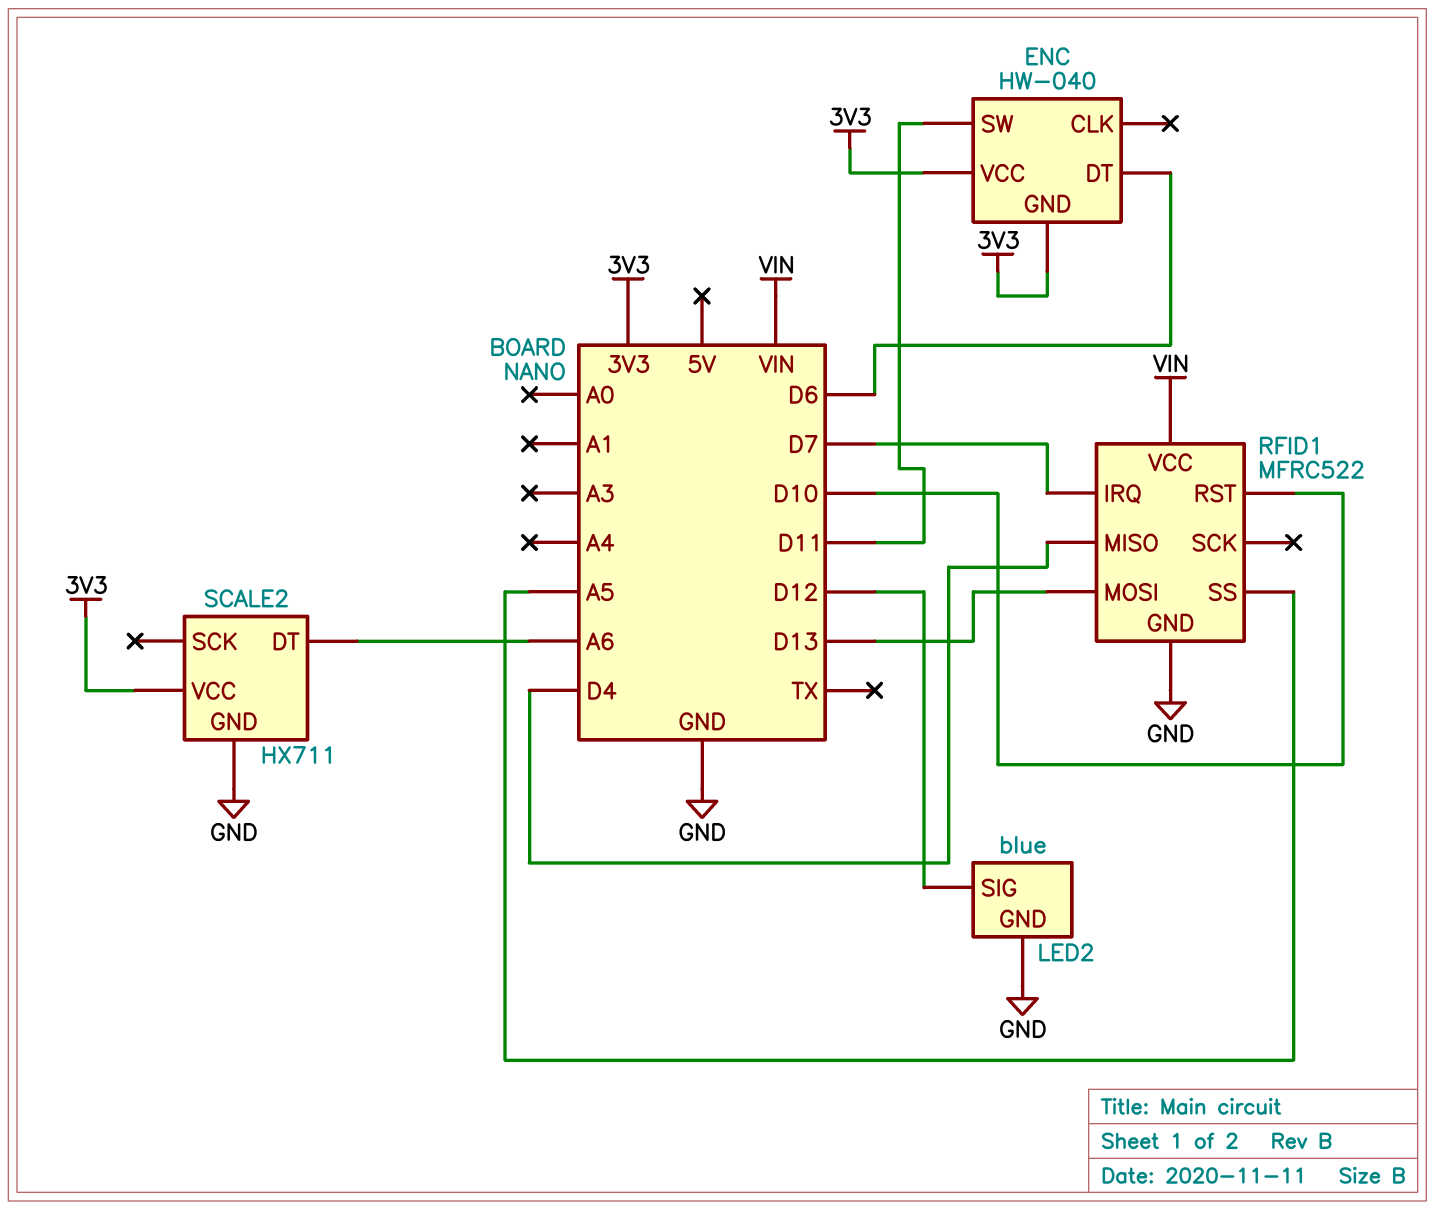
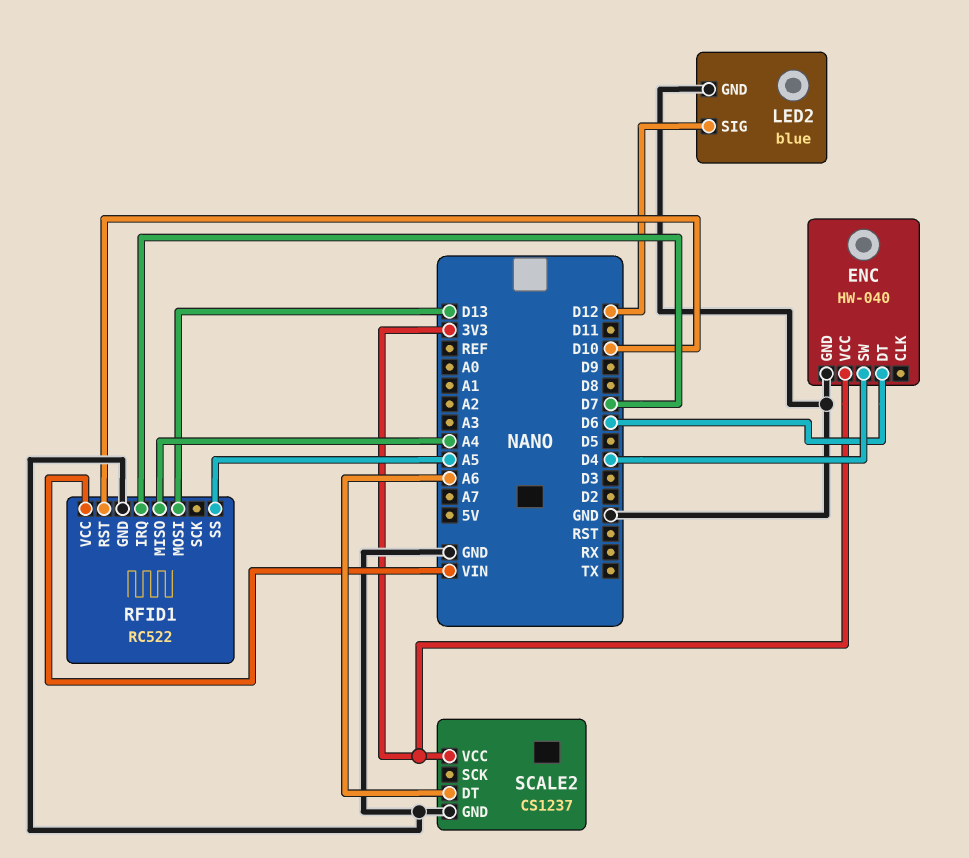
ENC pin GND: 3V3 -> GND
ENC pin SW: D11 -> D4
RFID1: MFRC522 -> RC522
RFID1 pin MISO: D4 -> A4
SCALE2: HX711 -> CS1237

